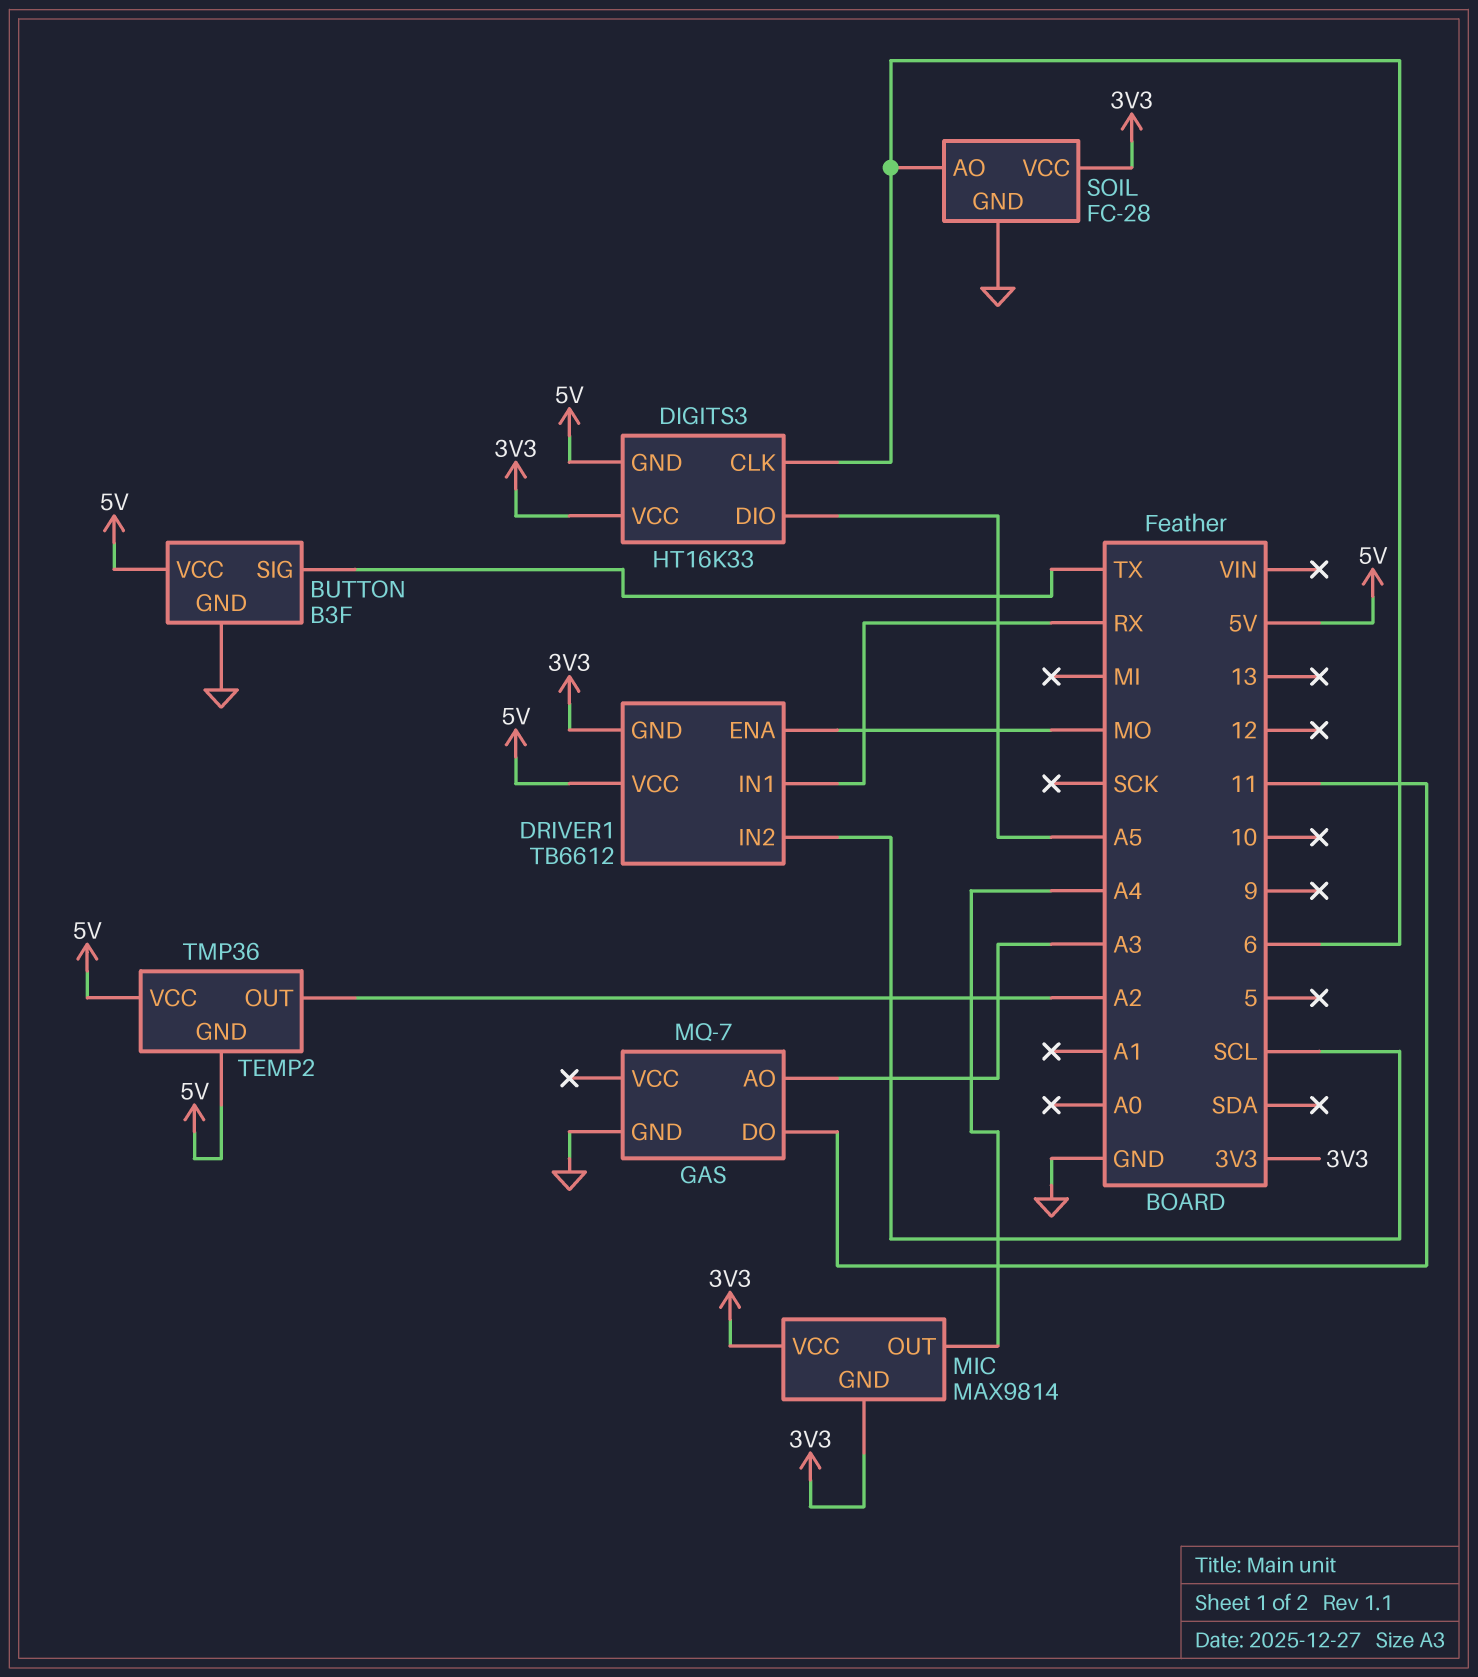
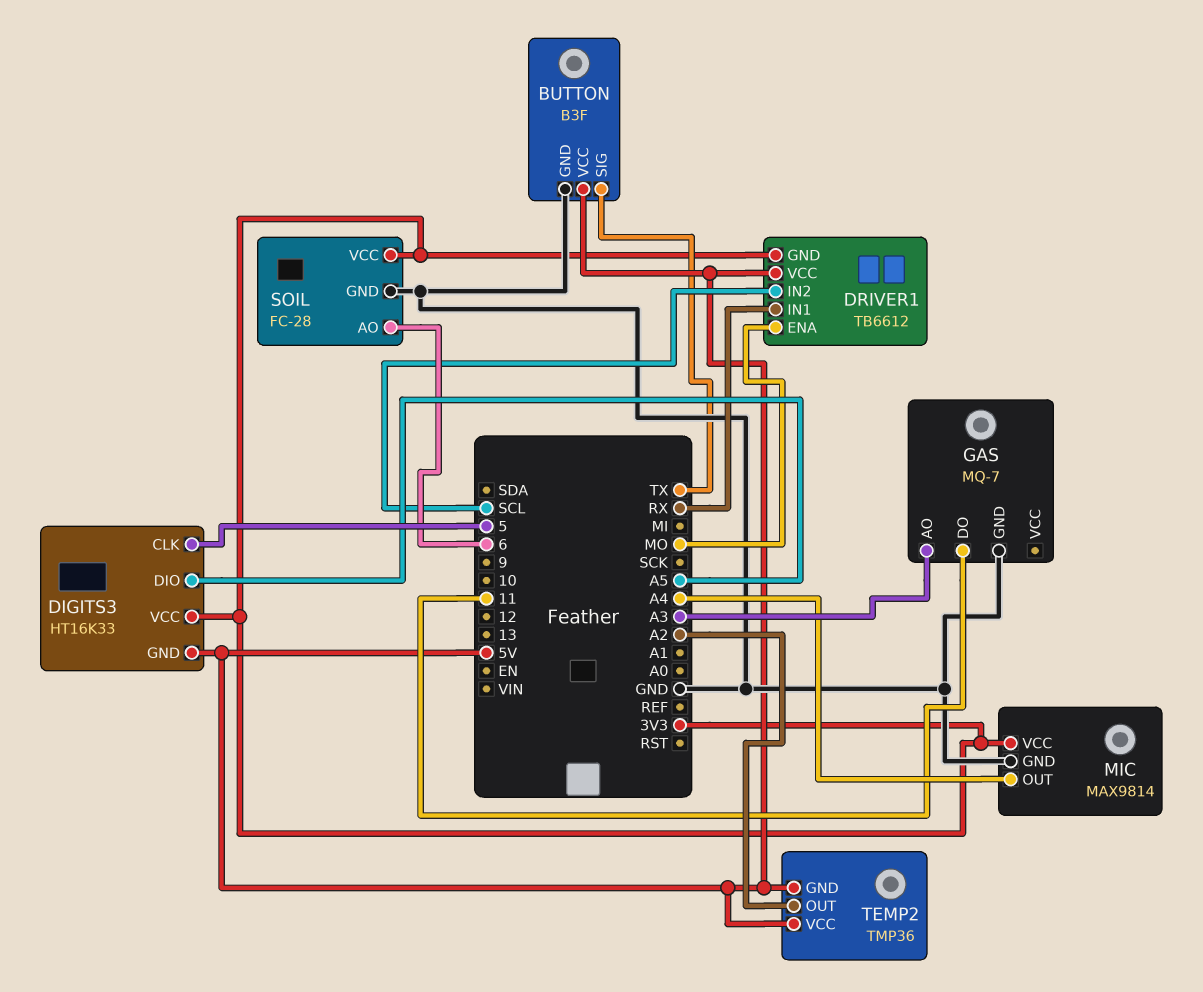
DIGITS3 pin CLK: 6 -> 5
MIC pin GND: 3V3 -> GND

